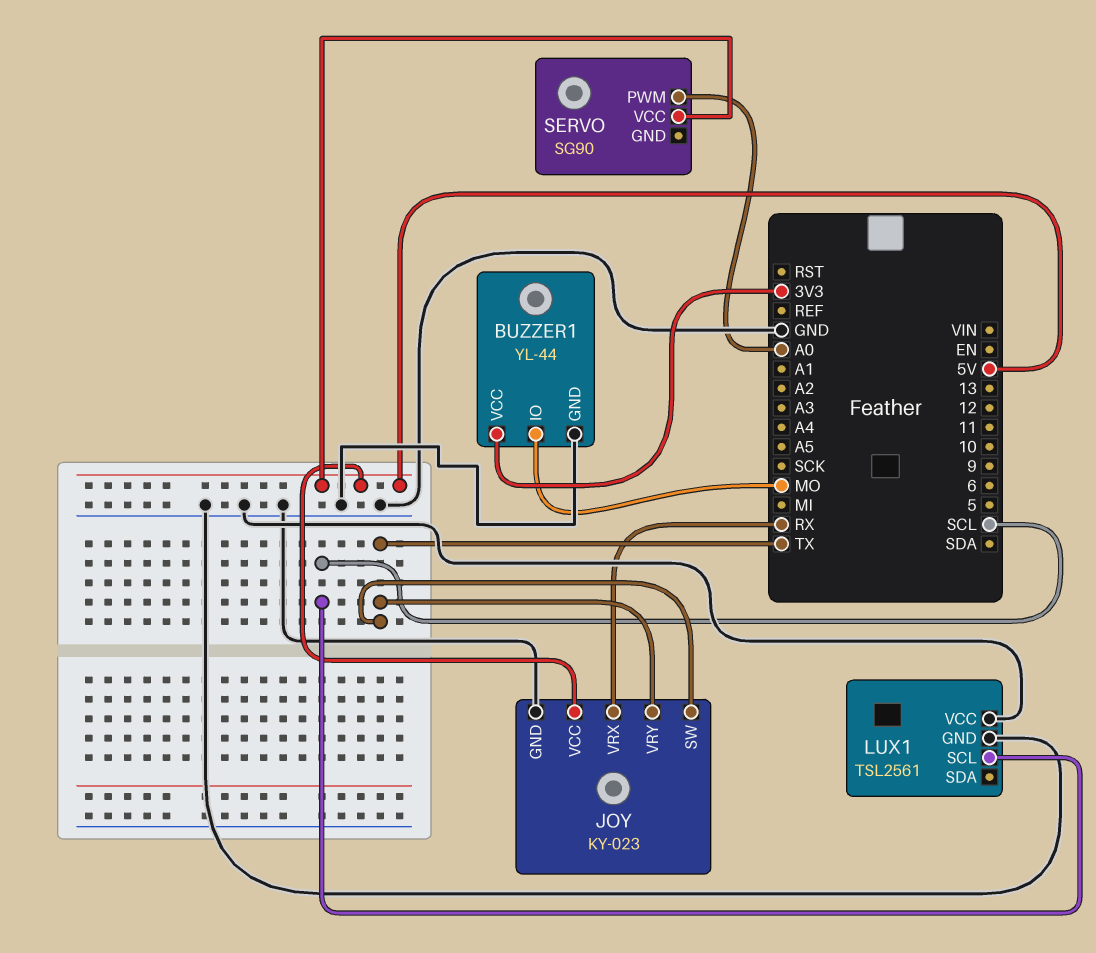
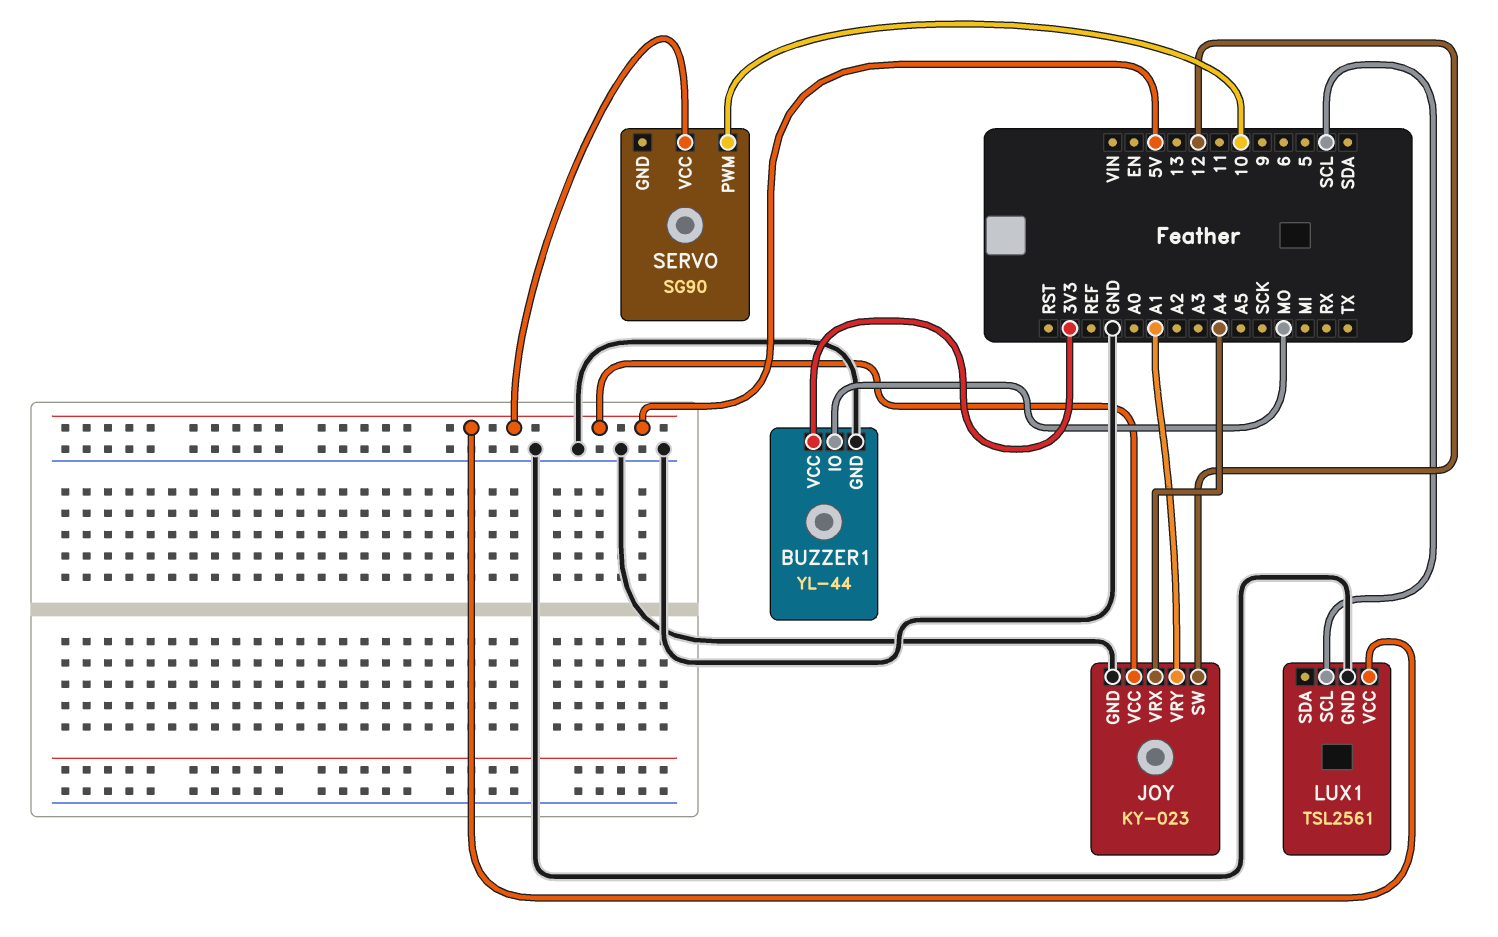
JOY pin SW: TX -> 12
JOY pin VRX: RX -> A4
JOY pin VRY: TX -> A1
LUX1 pin VCC: GND -> 5V
SERVO pin PWM: A0 -> 10

